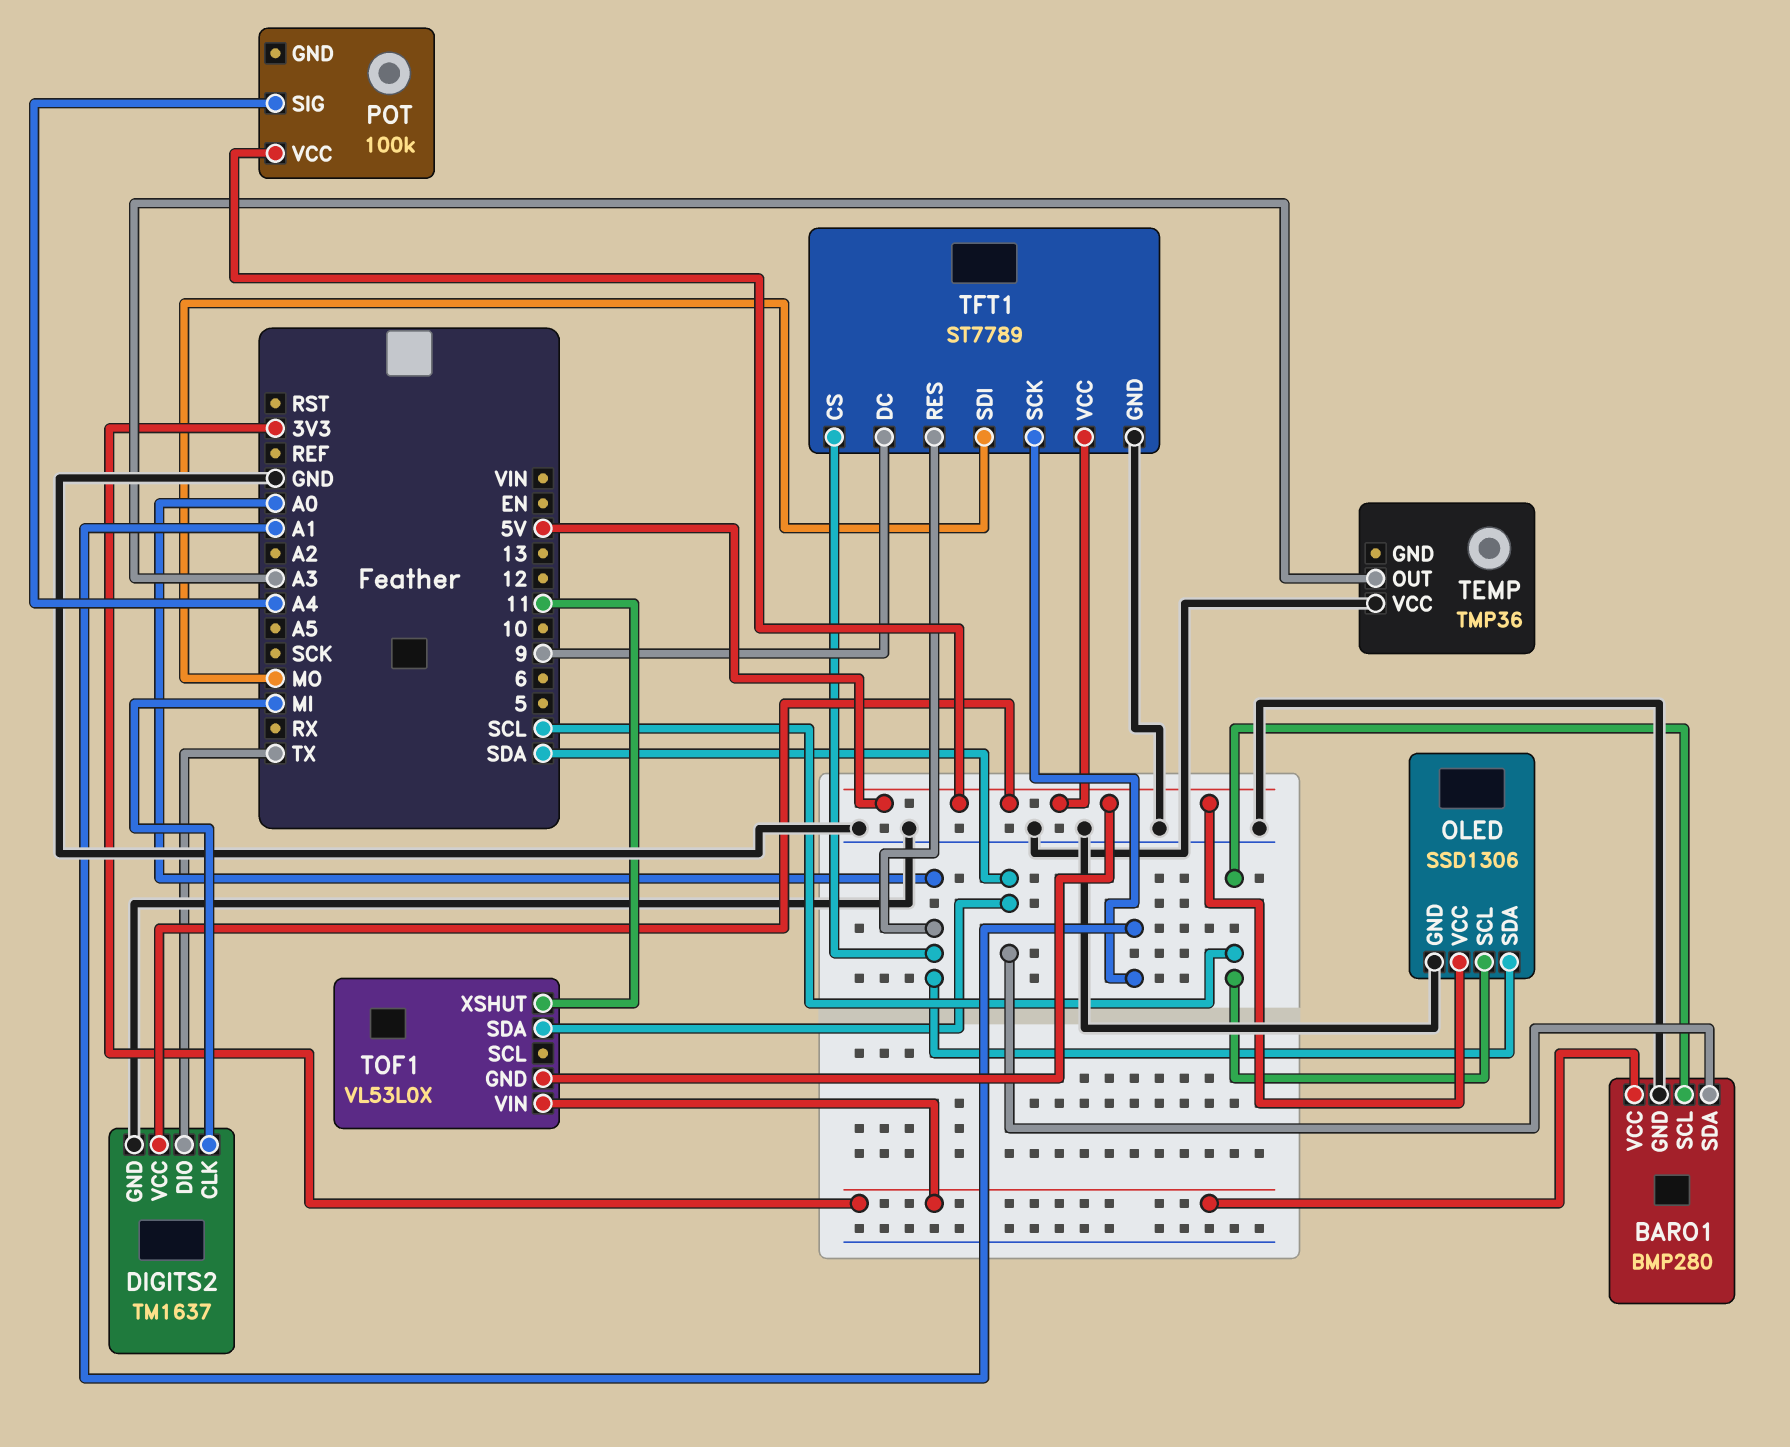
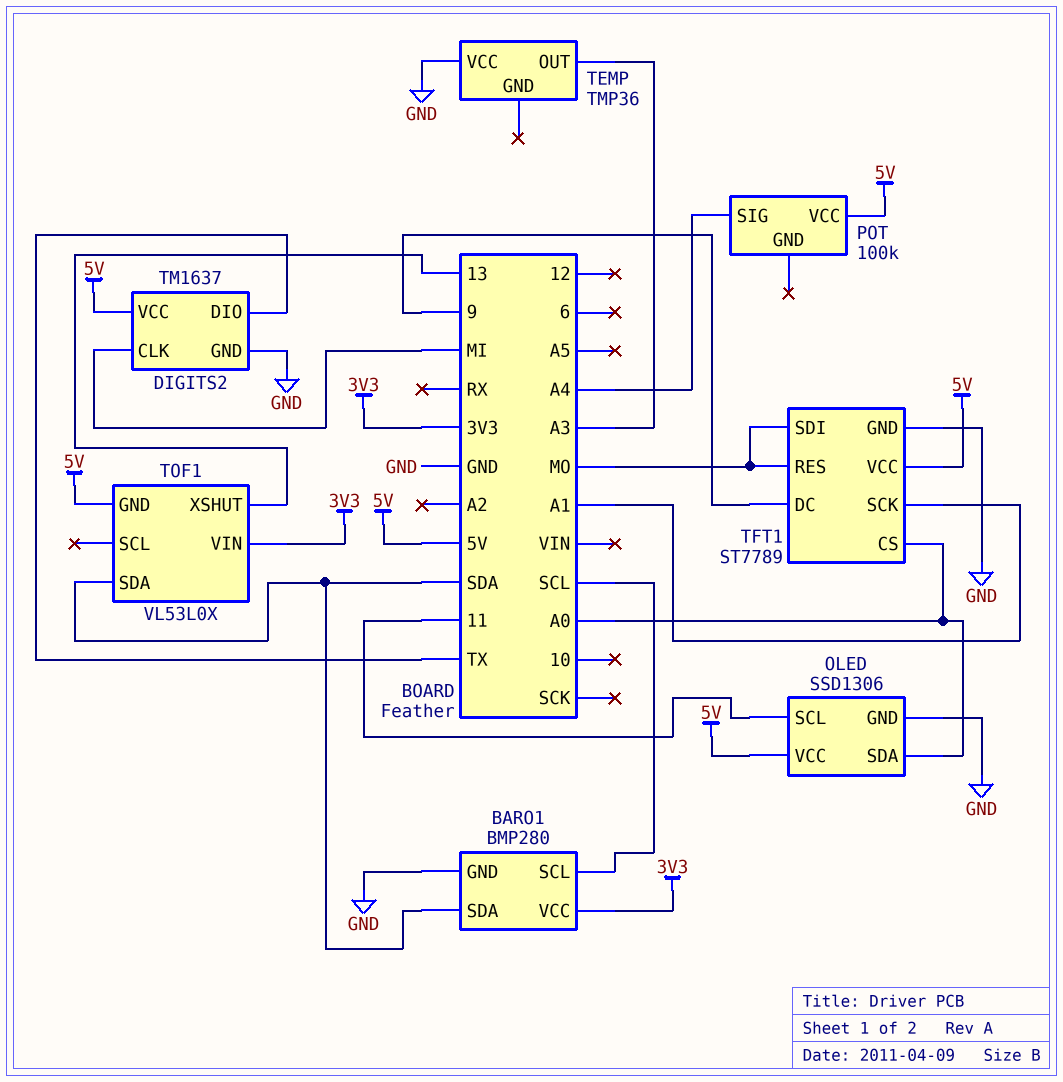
OLED pin SCL: SCL -> 11
TFT1 pin RES: A0 -> MO
TOF1 pin XSHUT: 11 -> 13

